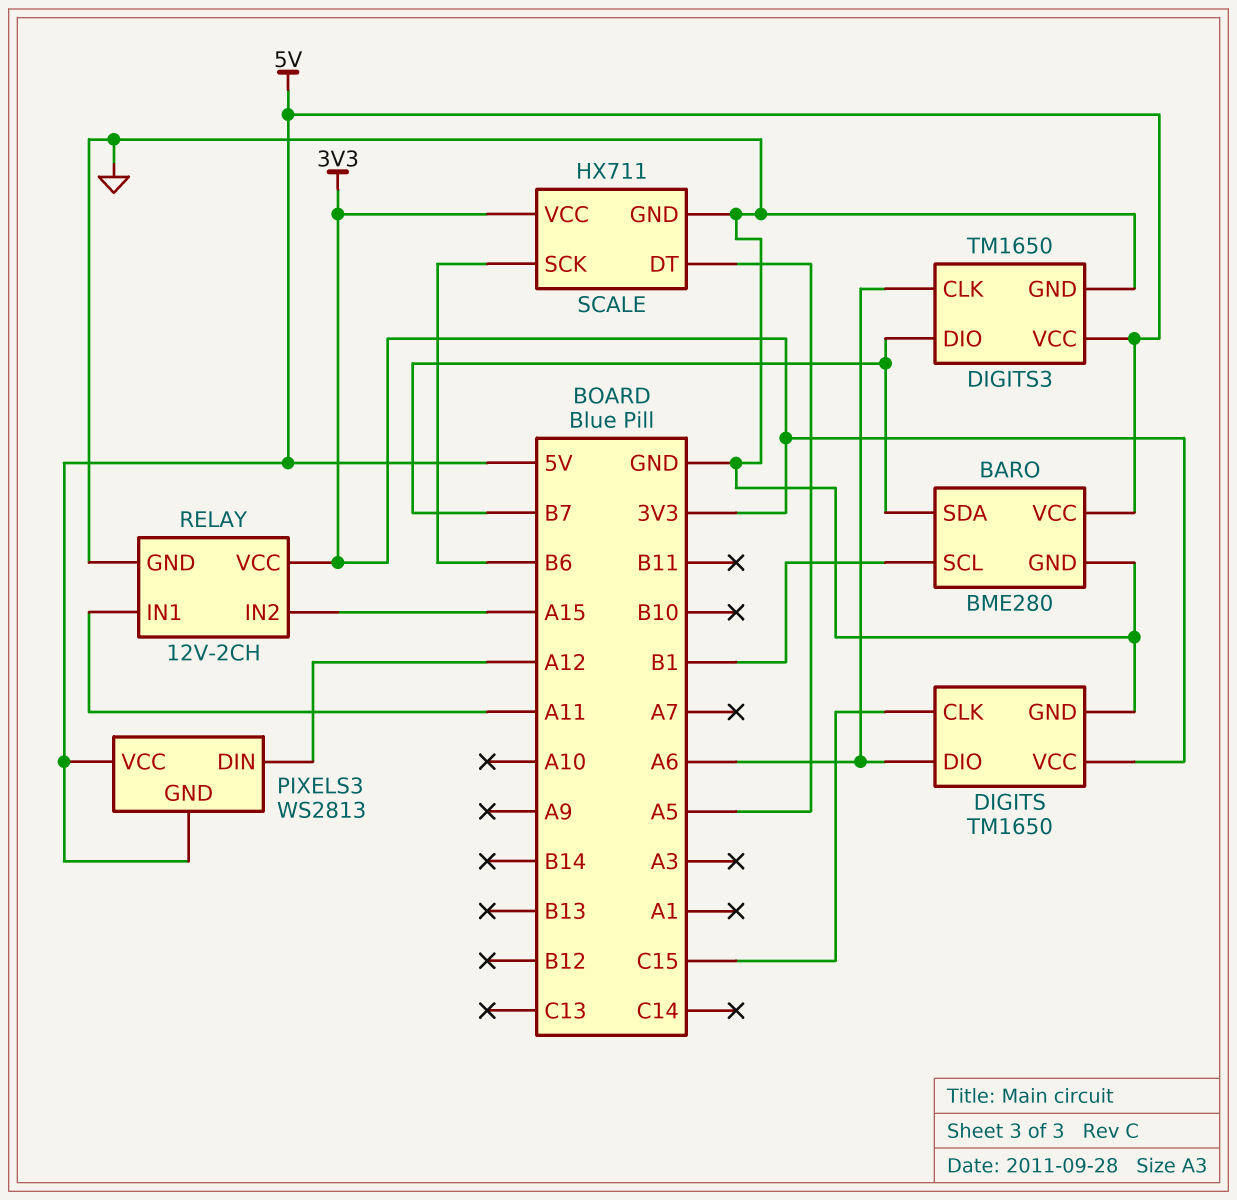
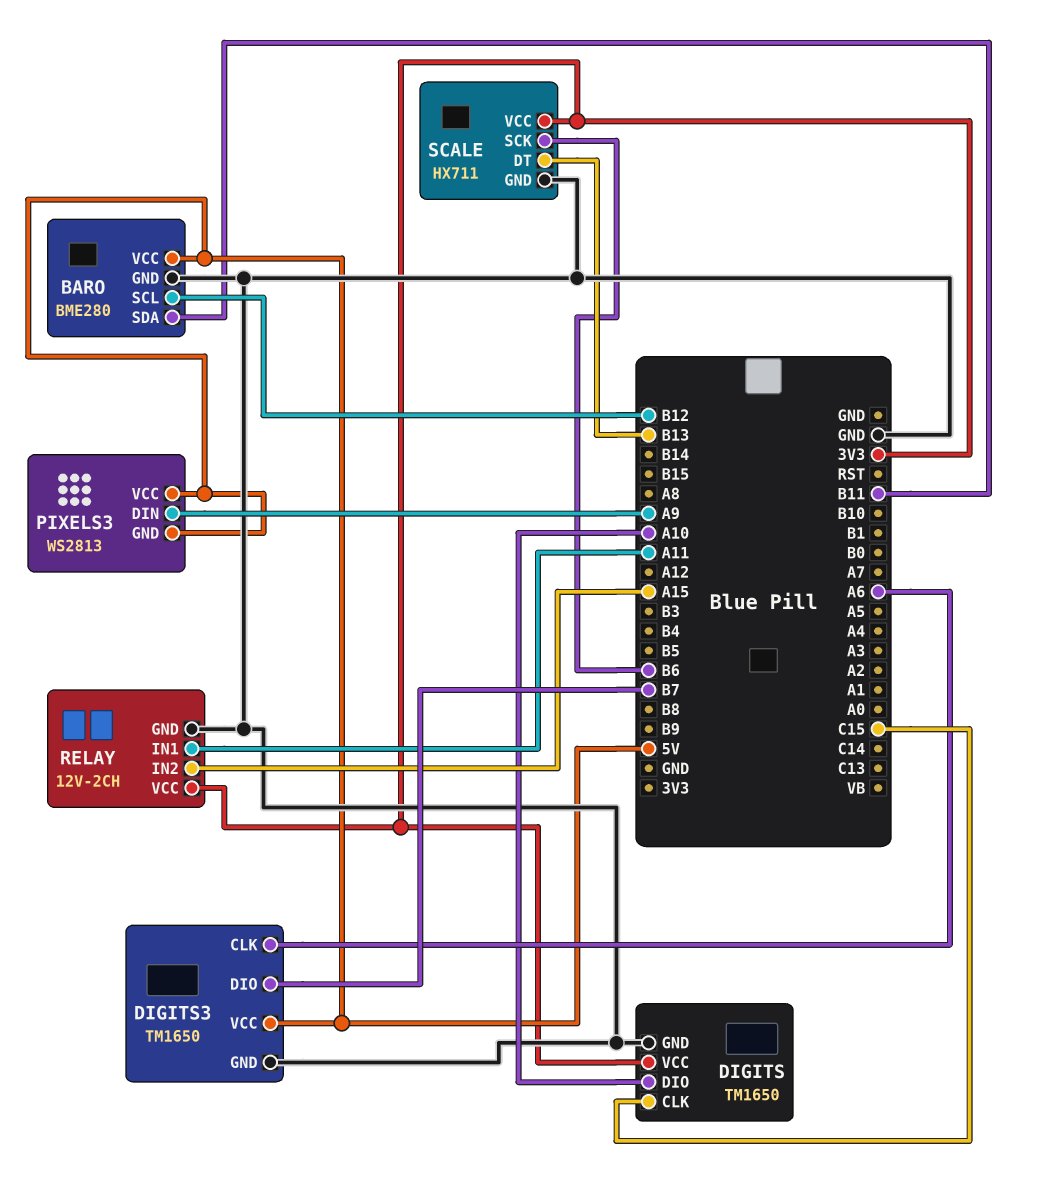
BARO pin SCL: B1 -> B12
BARO pin SDA: B7 -> B11
DIGITS pin DIO: A6 -> A10
PIXELS3 pin DIN: A12 -> A9
SCALE pin DT: A5 -> B13

